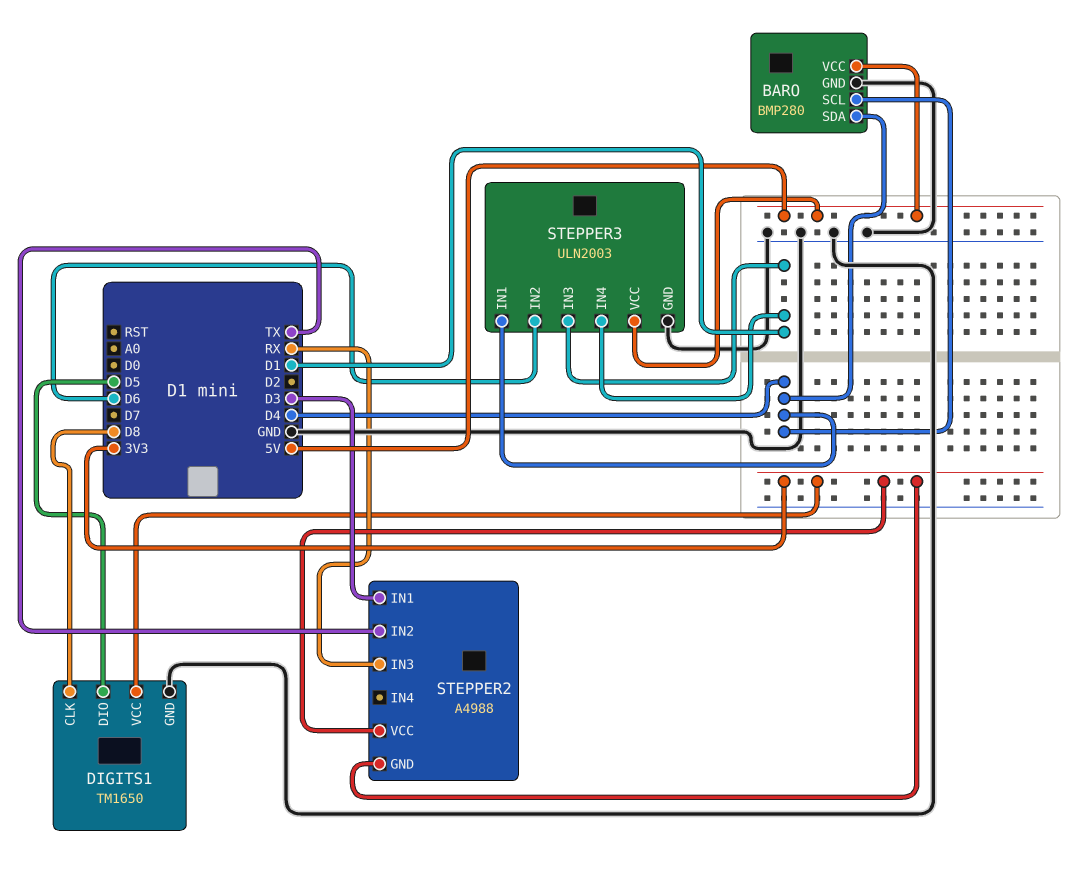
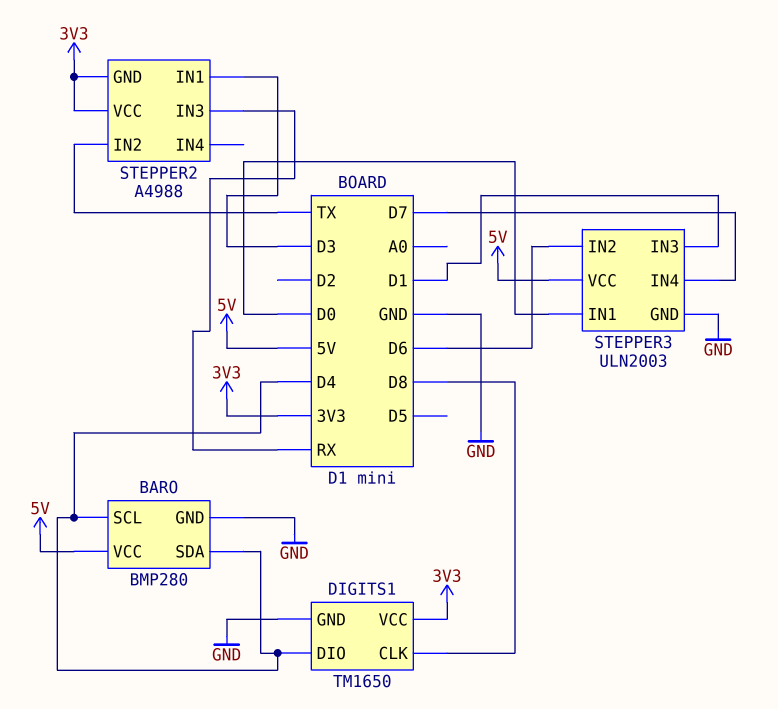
DIGITS1 pin DIO: D5 -> D4
STEPPER3 pin IN1: D4 -> D0
STEPPER3 pin IN4: D1 -> D7

